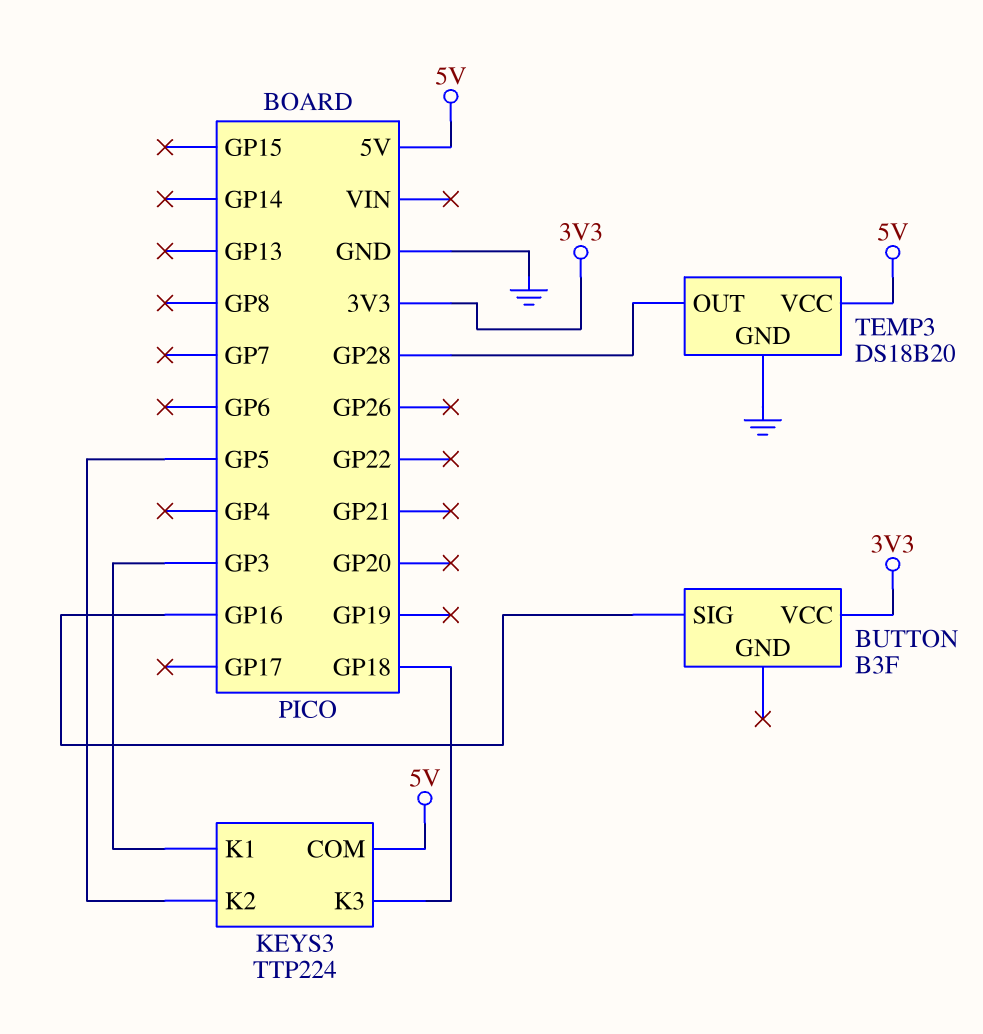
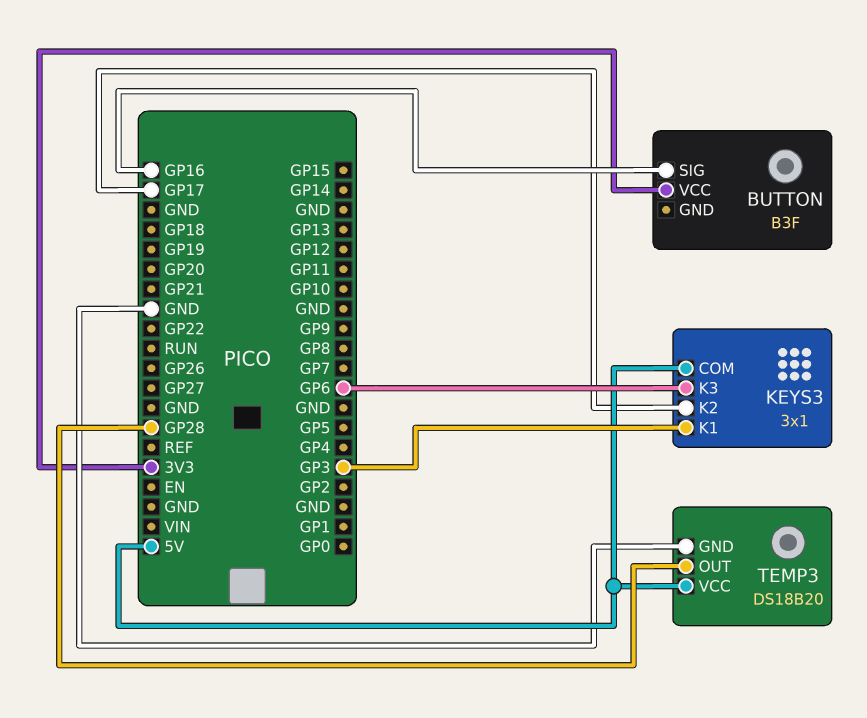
KEYS3: TTP224 -> 3x1
KEYS3 pin K2: GP5 -> GP17
KEYS3 pin K3: GP18 -> GP6

